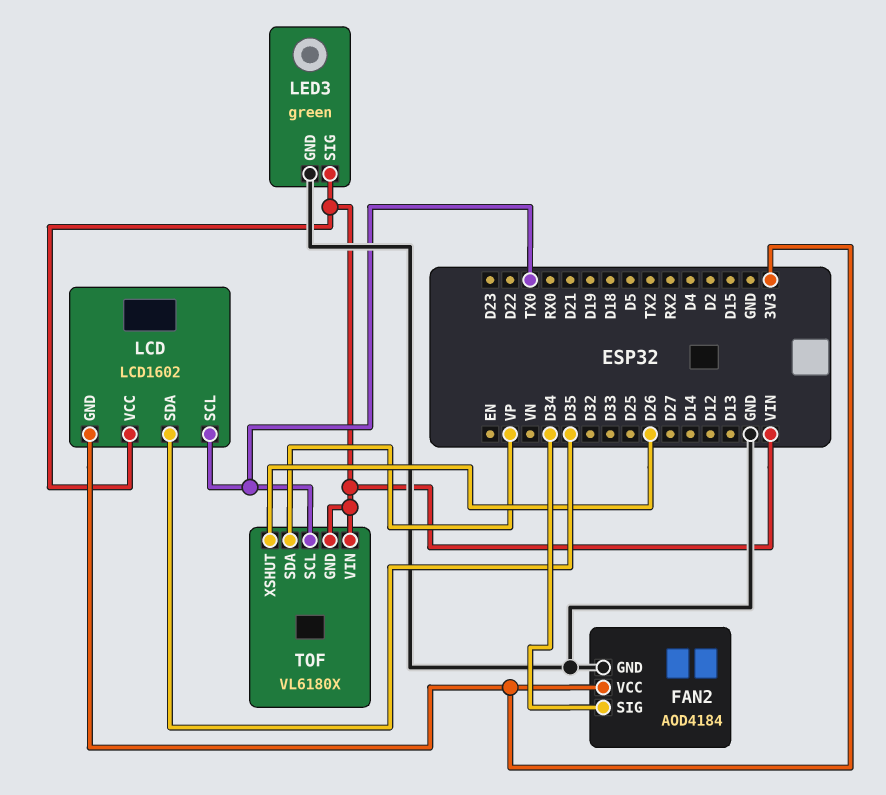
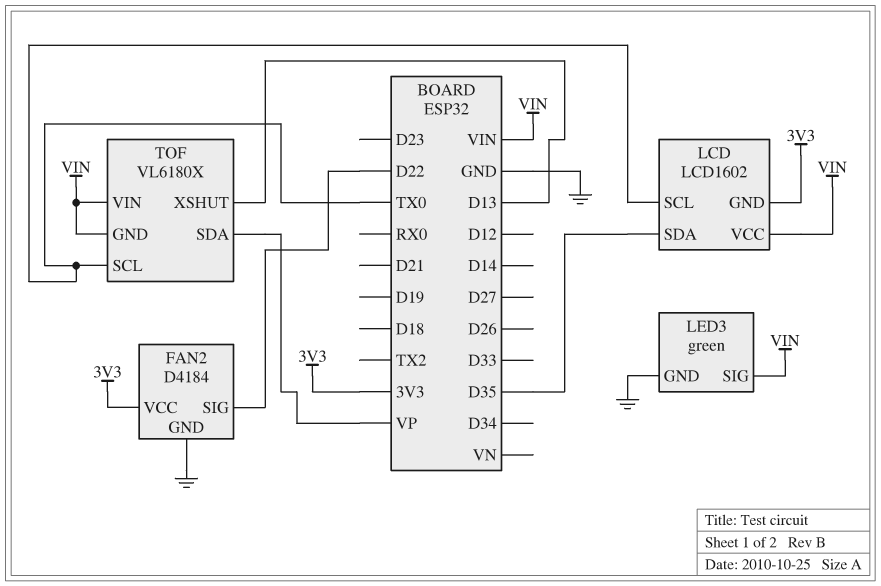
FAN2: AOD4184 -> D4184
FAN2 pin SIG: D34 -> D22
TOF pin XSHUT: D26 -> D13

